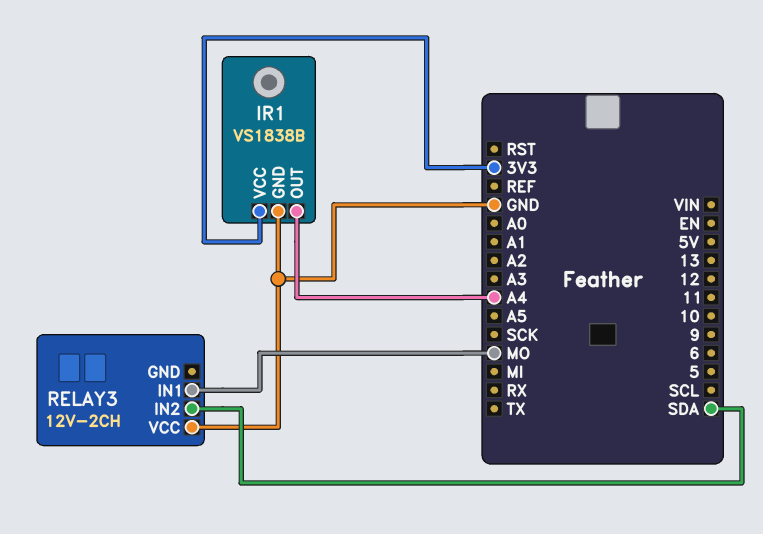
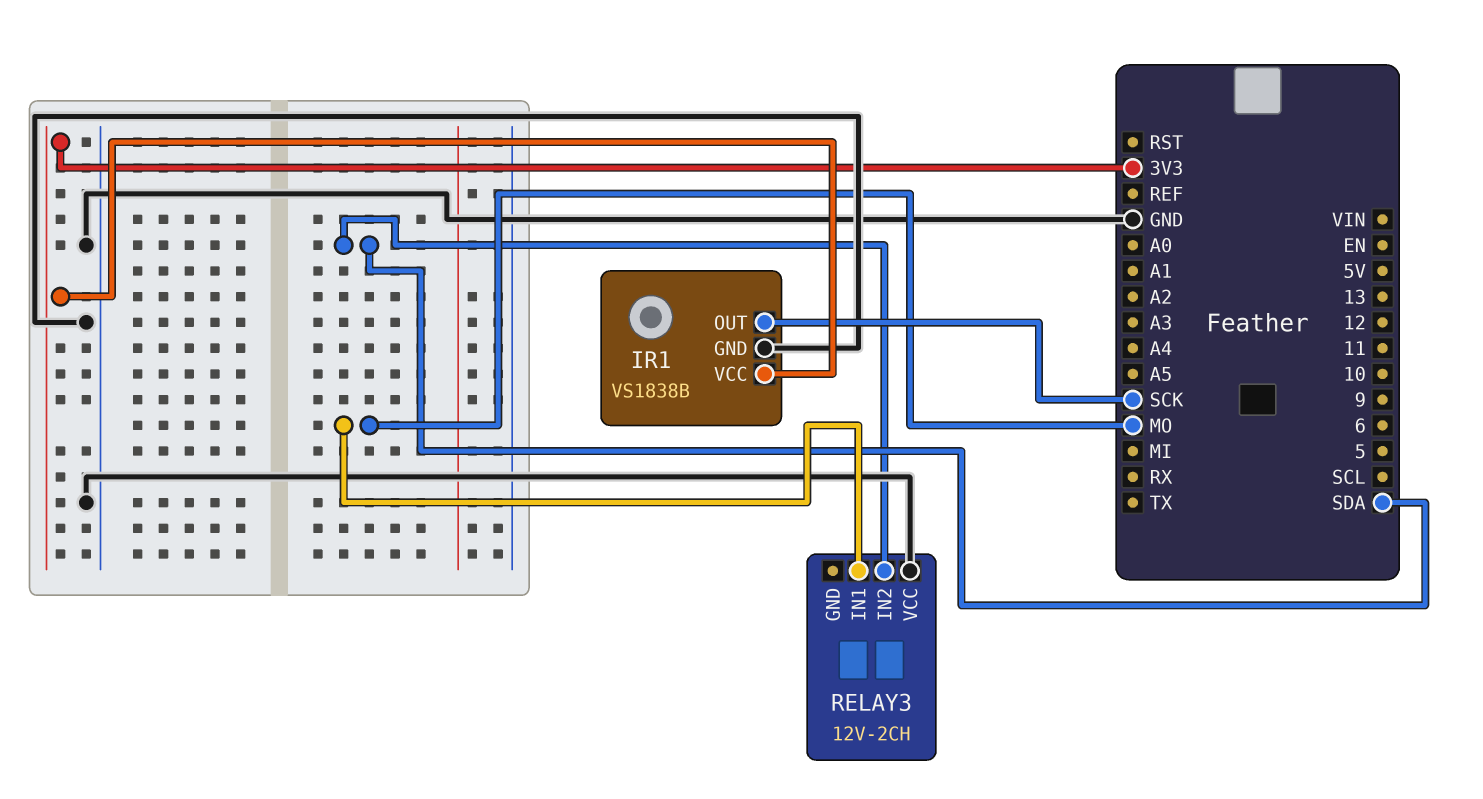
IR1 pin OUT: A4 -> SCK

